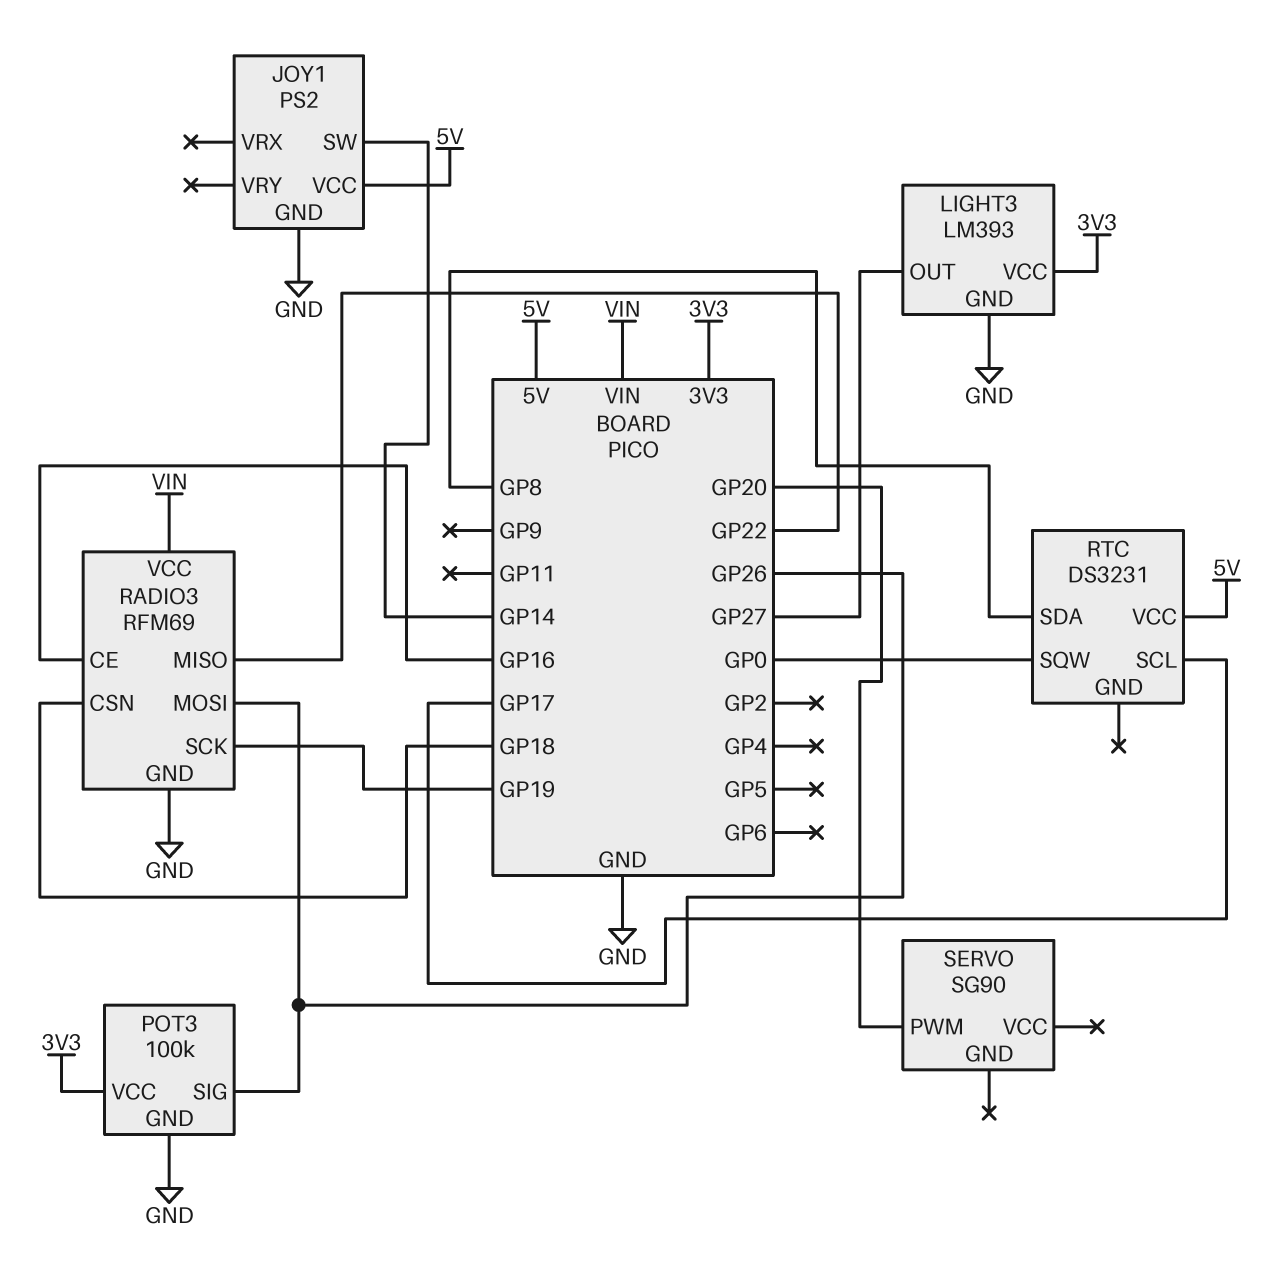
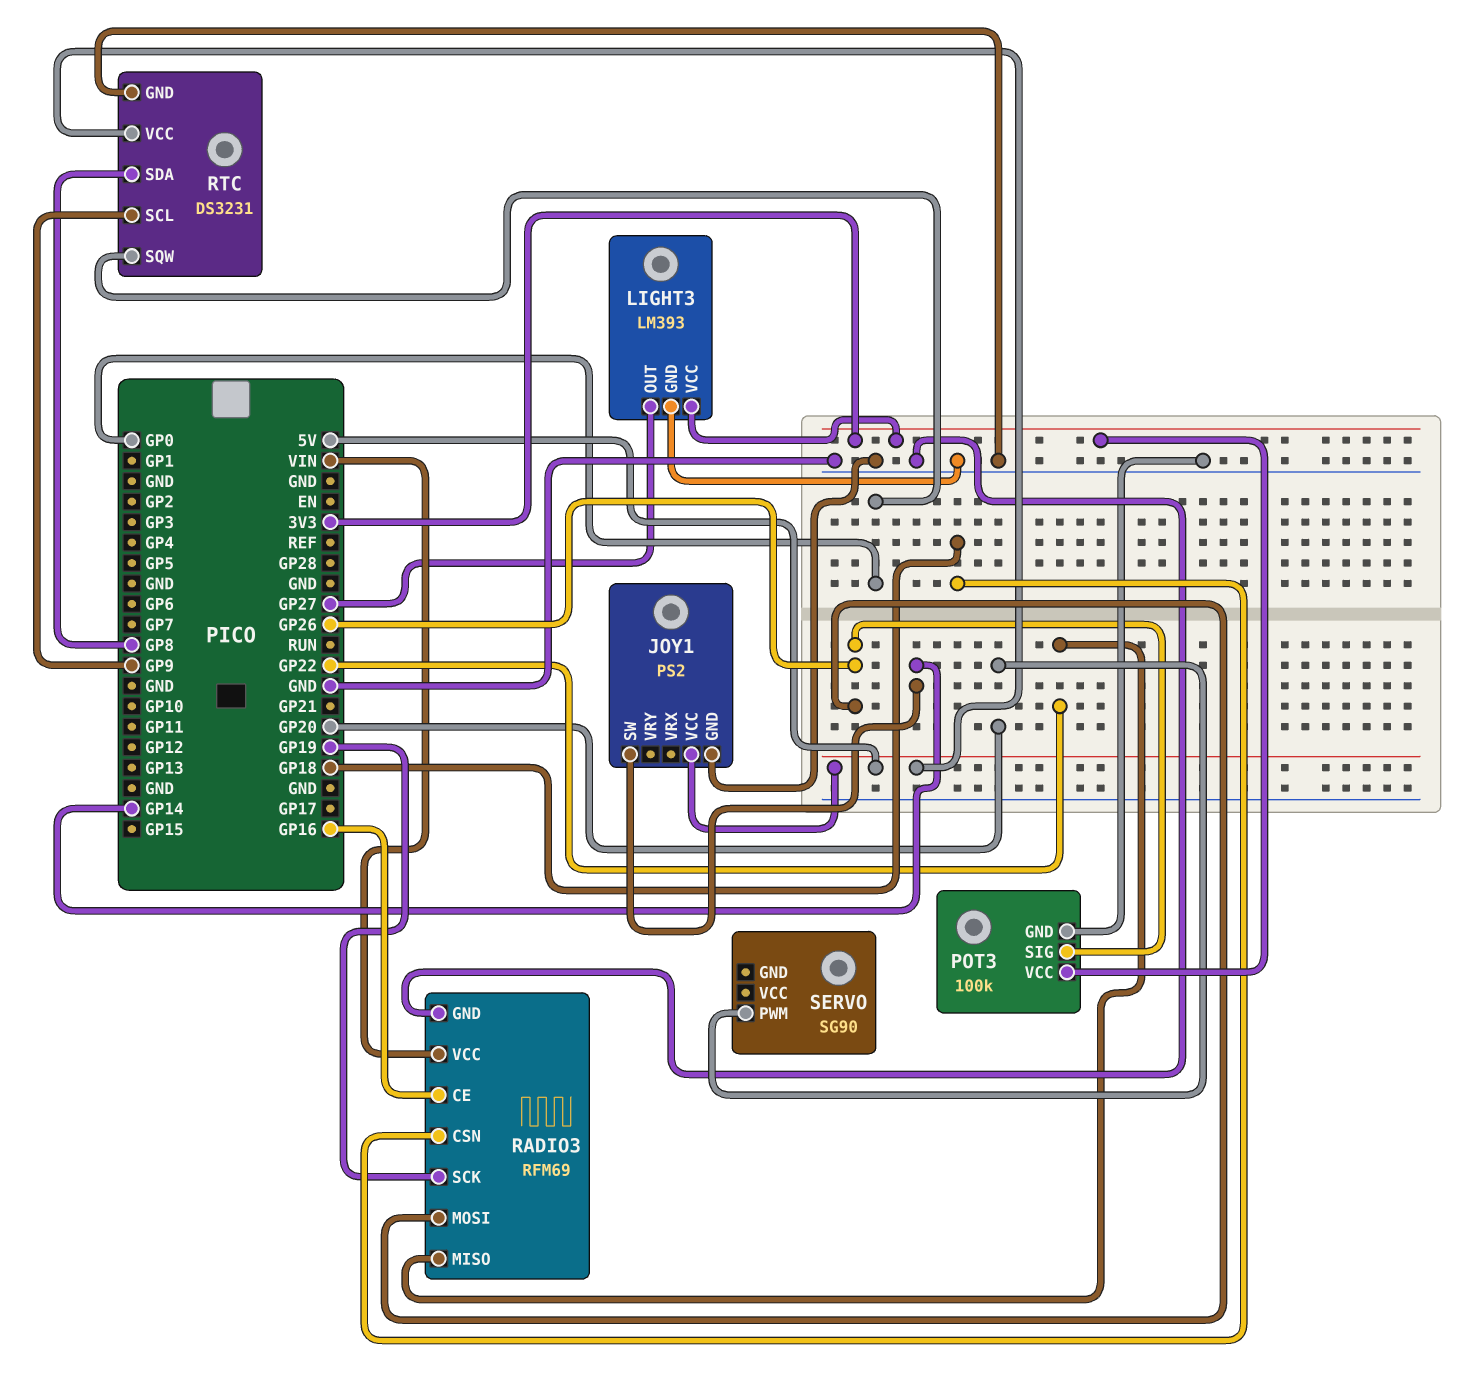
RTC pin GND: none -> GND
RTC pin SCL: GP17 -> GP9

